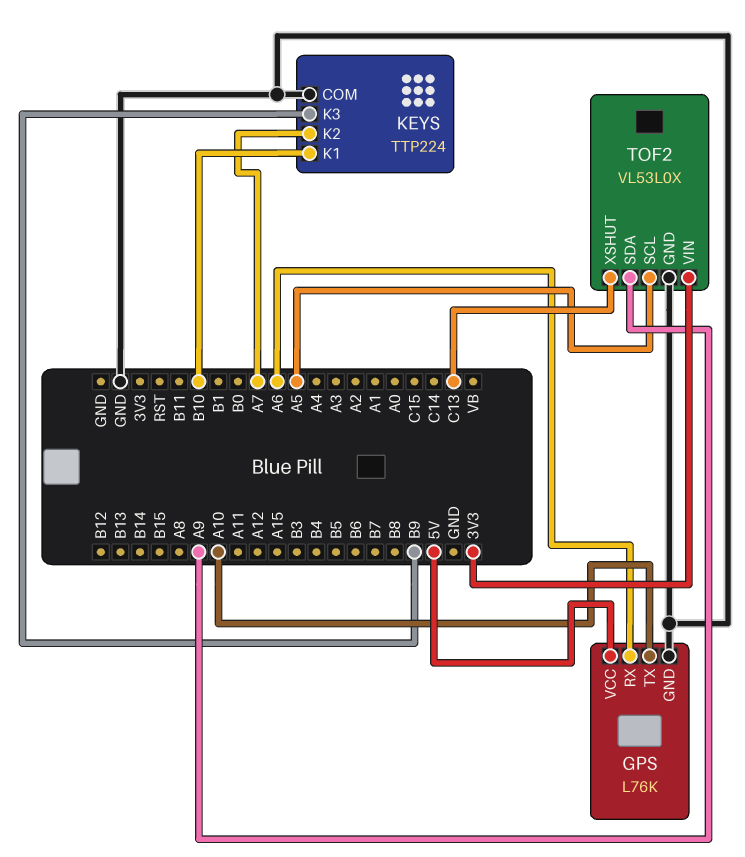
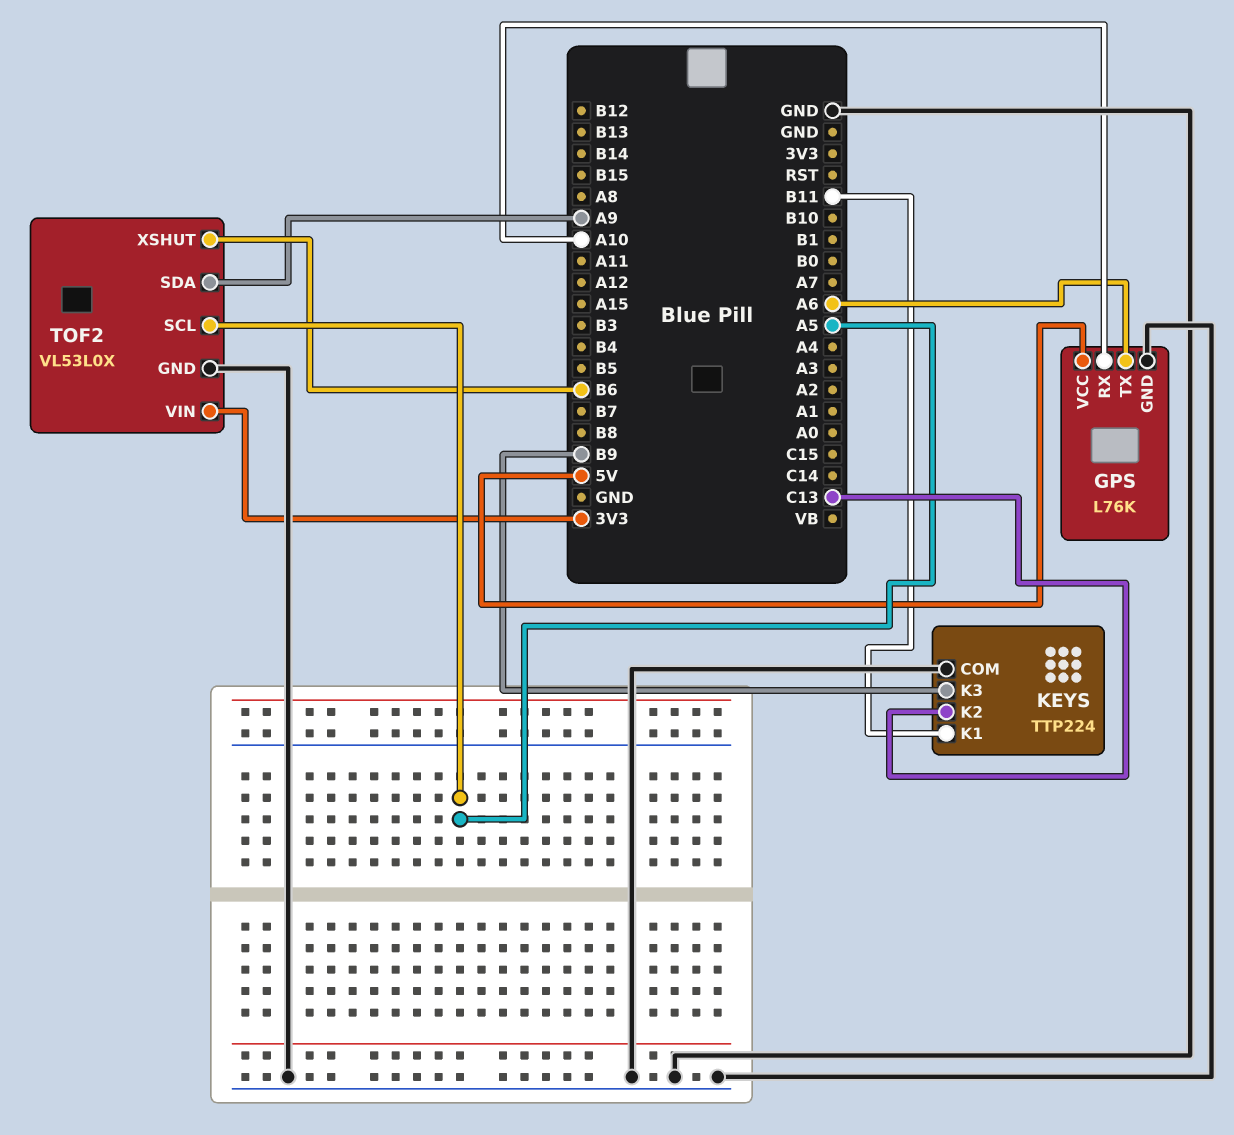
GPS pin RX: A6 -> A10
GPS pin TX: A10 -> A6
KEYS pin K1: B10 -> B11
KEYS pin K2: A7 -> C13
TOF2 pin XSHUT: C13 -> B6

